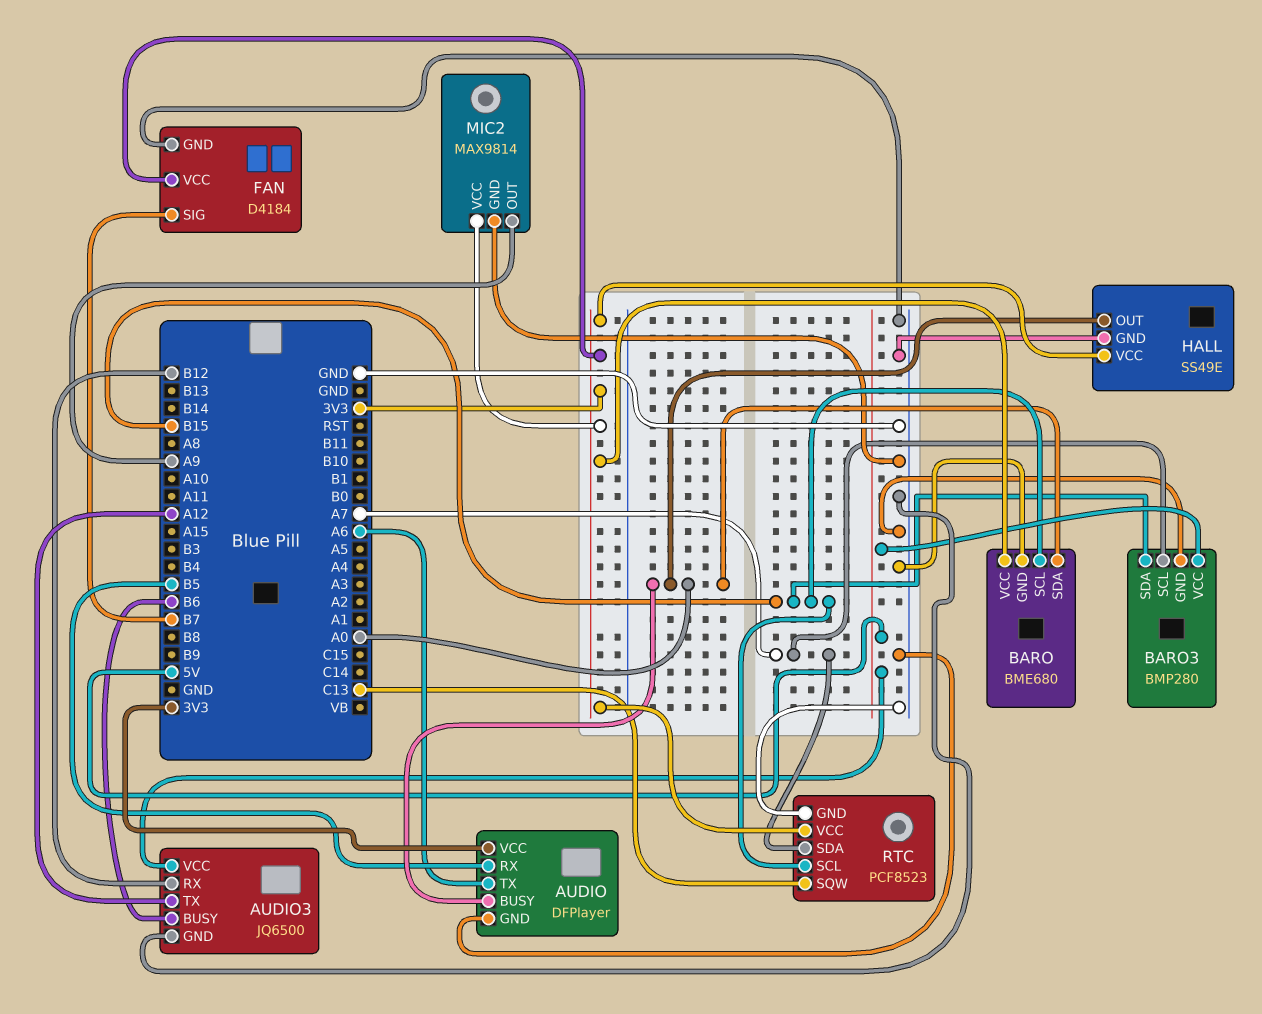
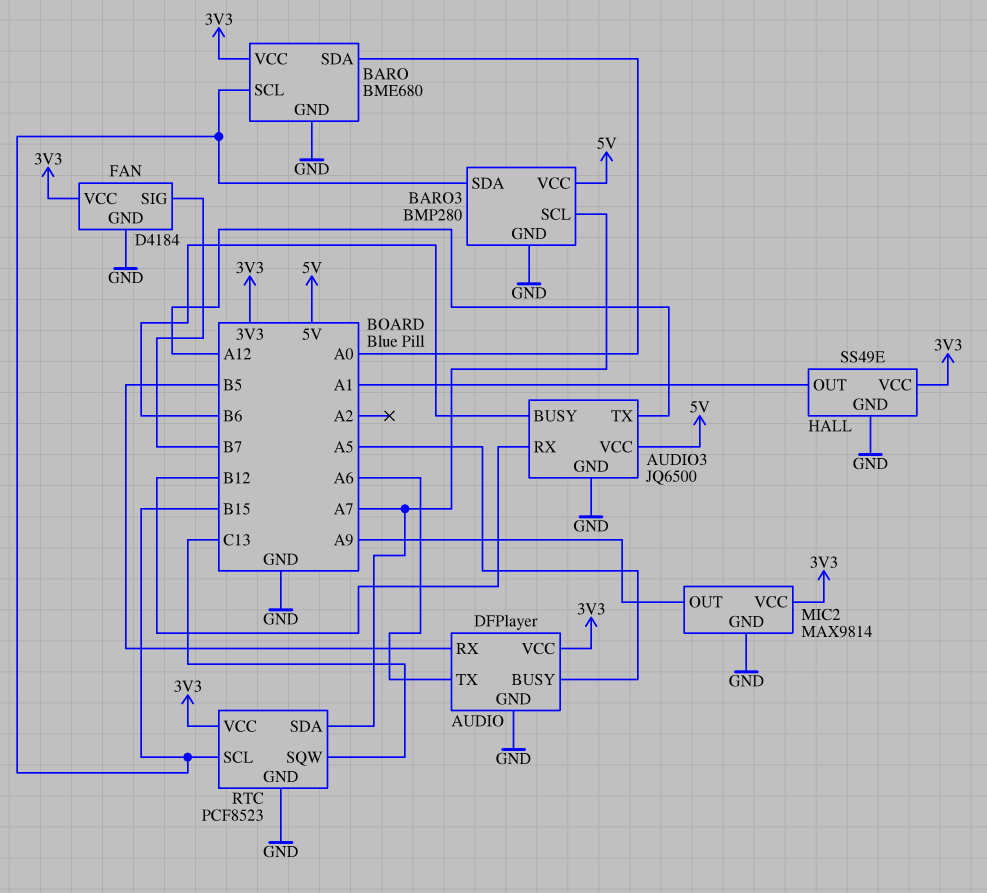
AUDIO pin BUSY: A0 -> A5
HALL pin OUT: A0 -> A1

